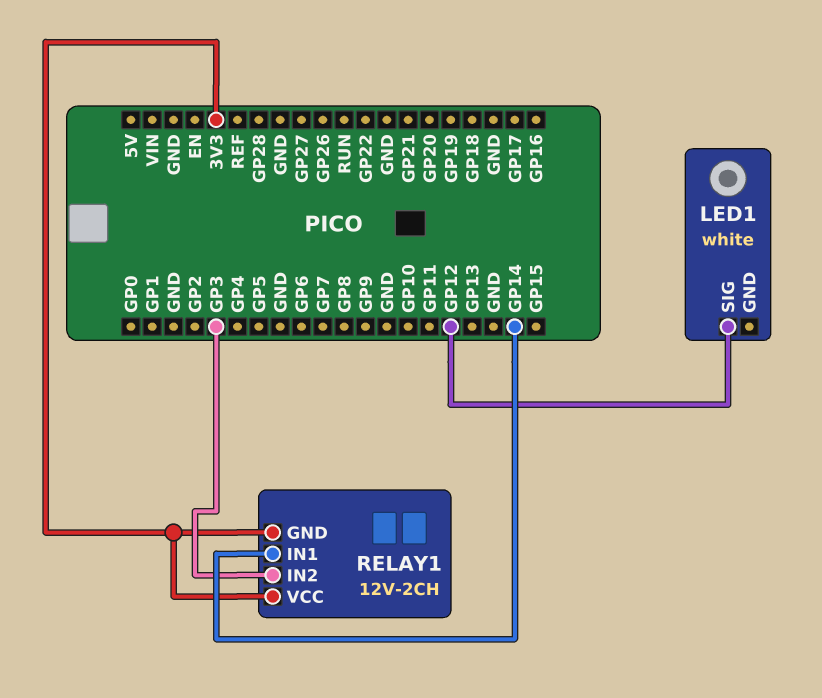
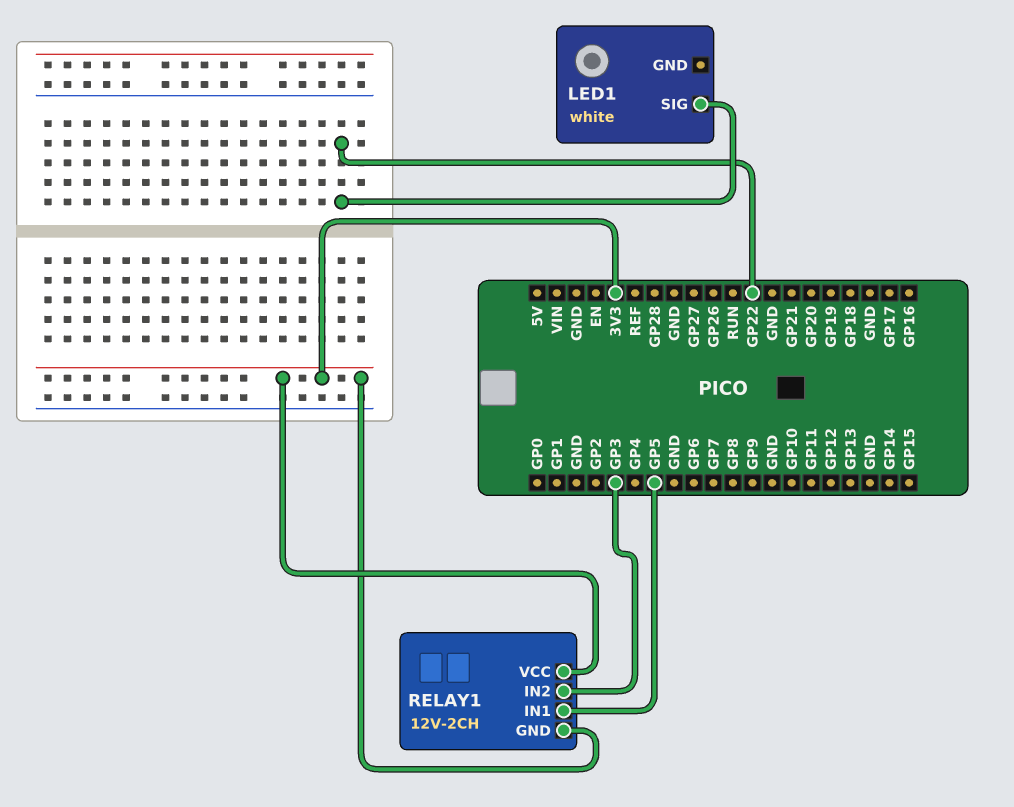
LED1 pin SIG: GP12 -> GP22
RELAY1 pin IN1: GP14 -> GP5

